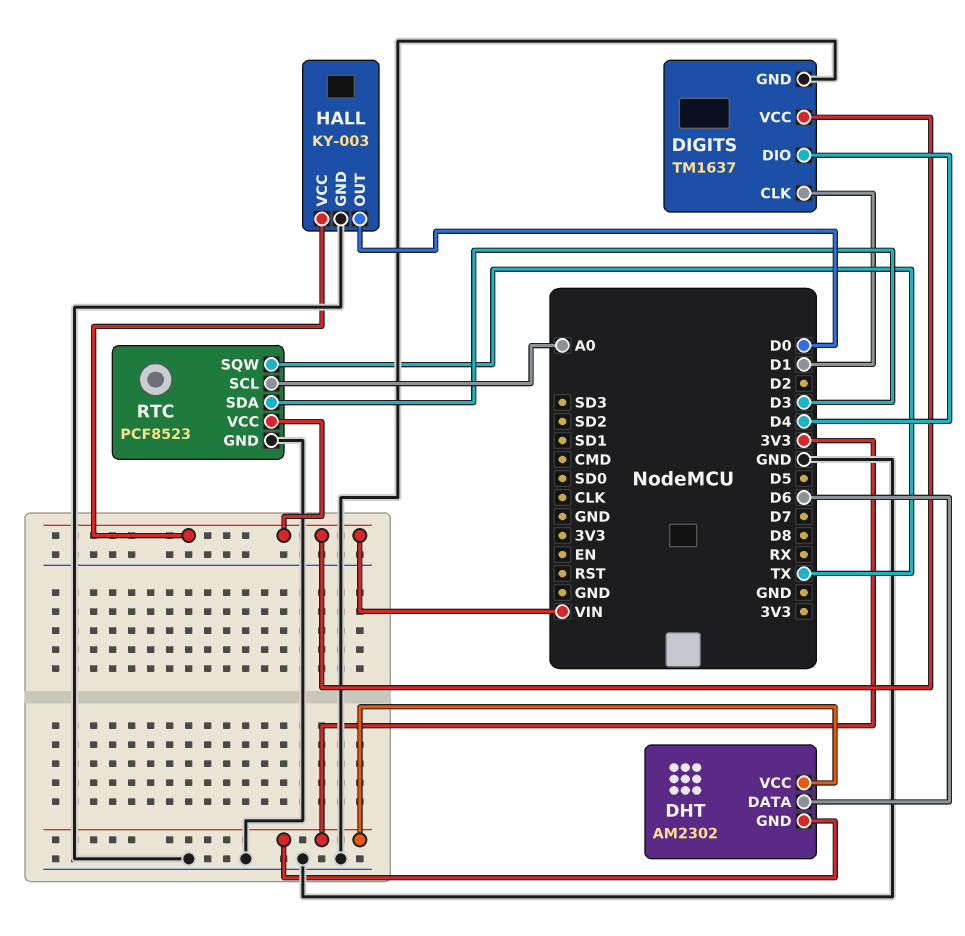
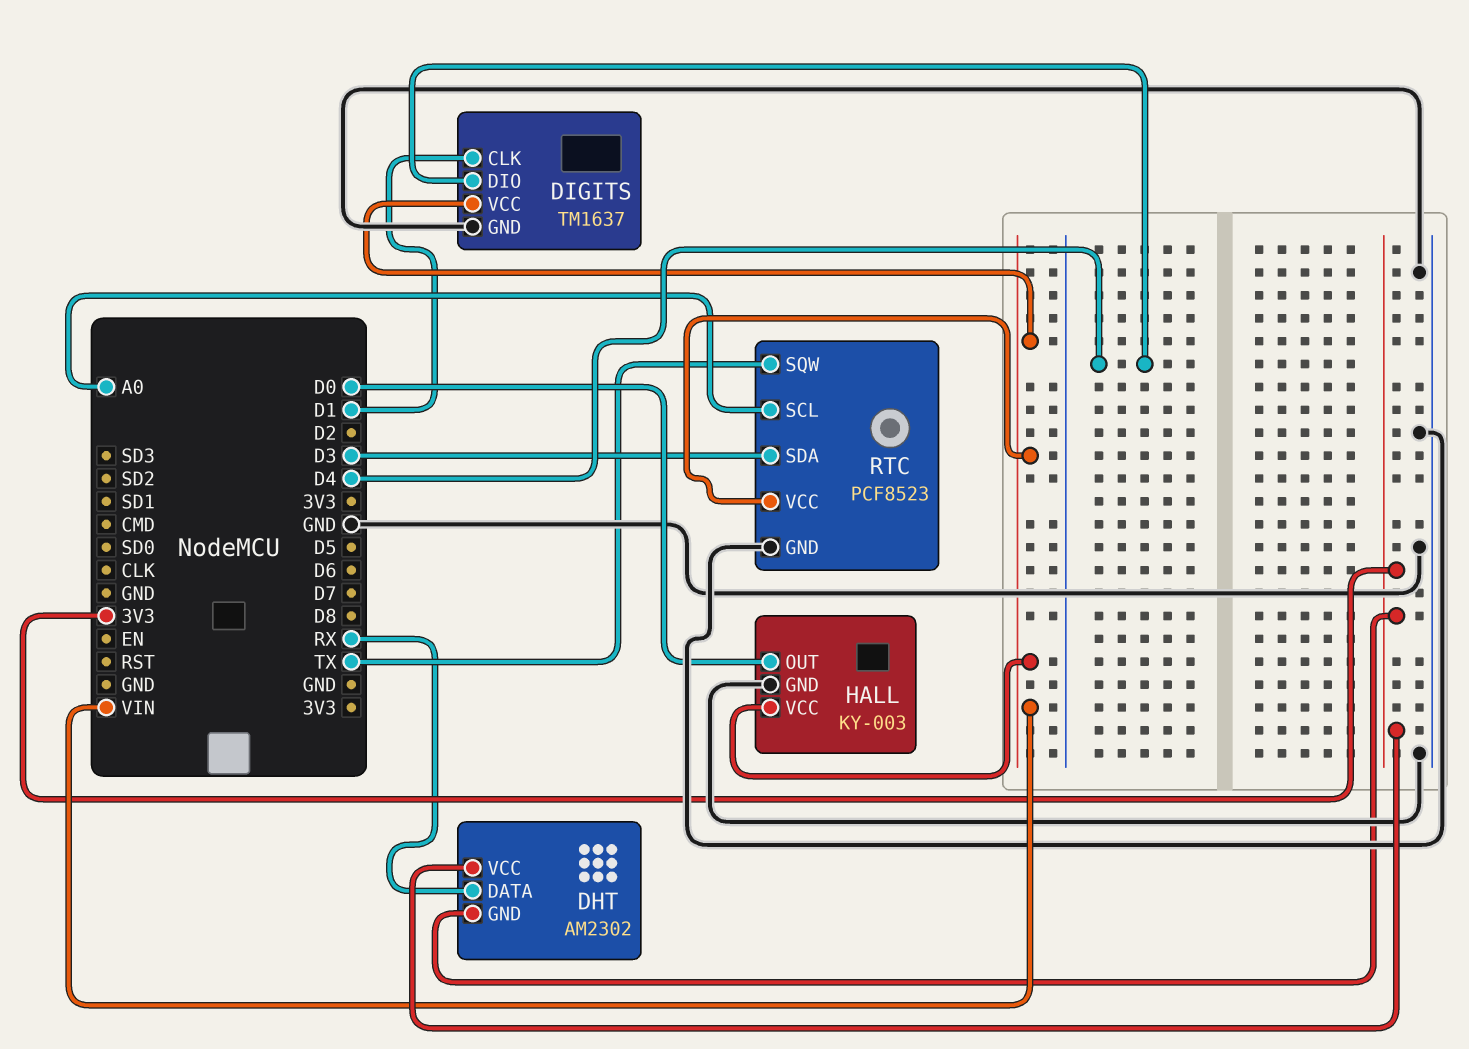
DHT pin DATA: D6 -> RX

